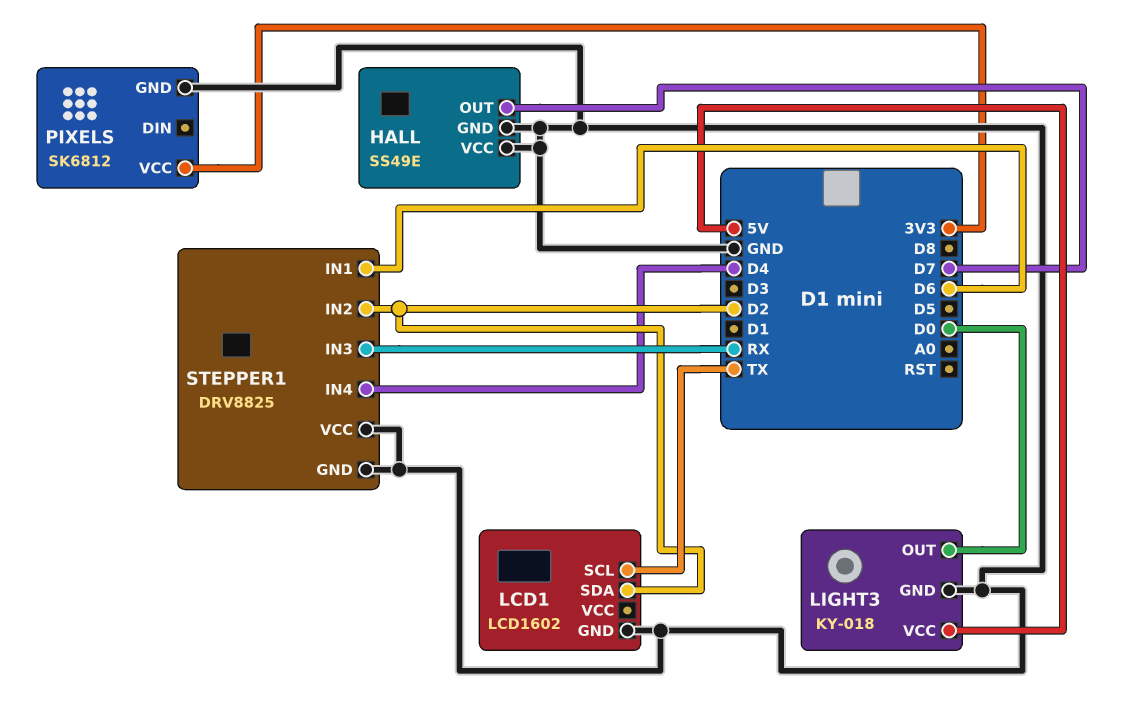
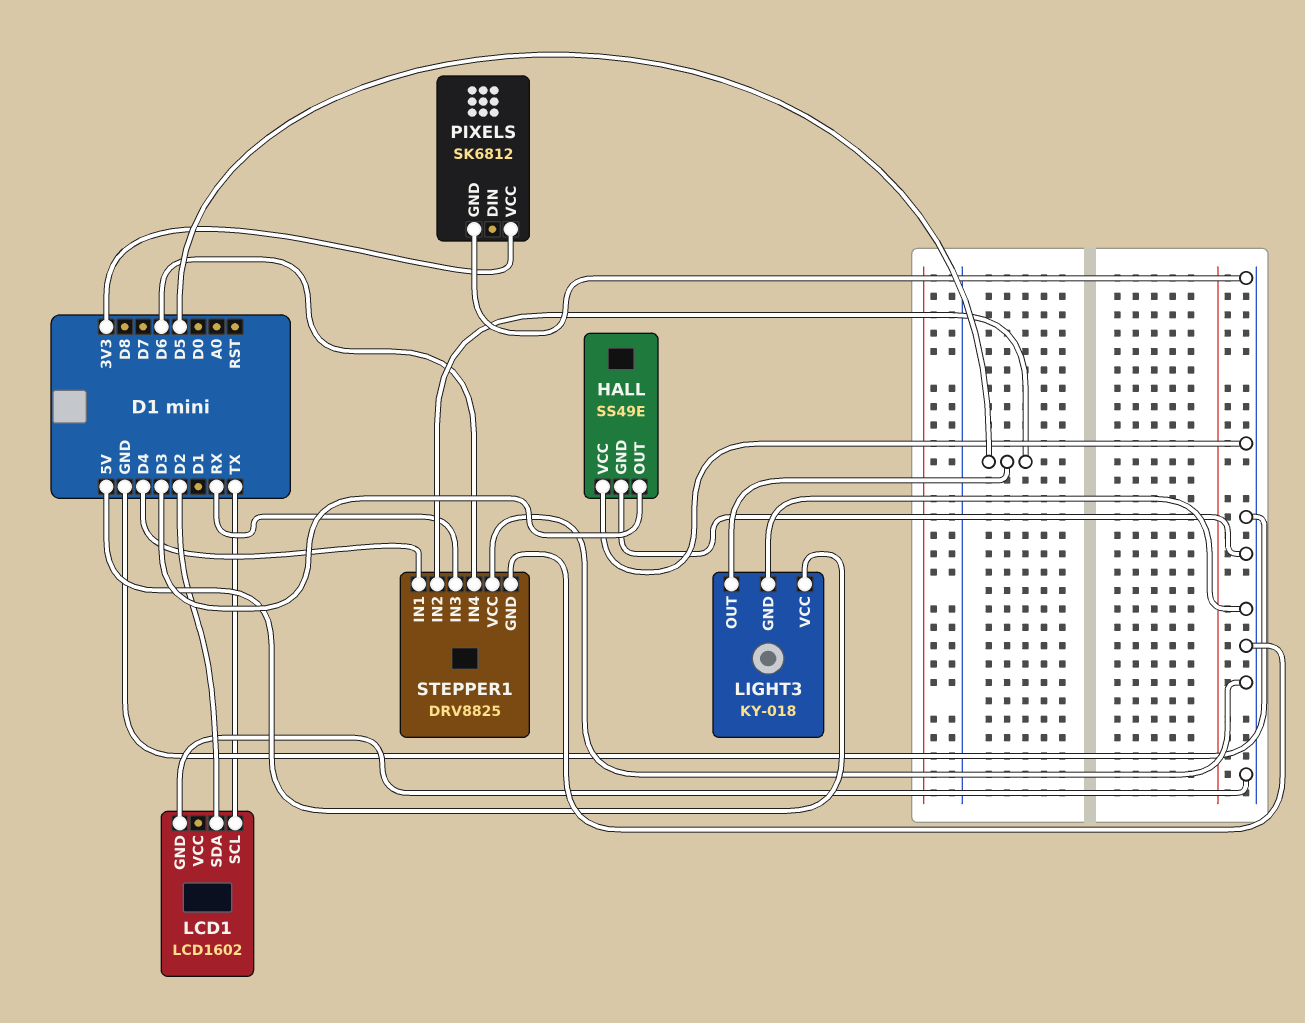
HALL pin OUT: D7 -> D3
LIGHT3 pin OUT: D0 -> D5
STEPPER1 pin IN1: D6 -> D4
STEPPER1 pin IN2: D2 -> D5
STEPPER1 pin IN4: D4 -> D6

